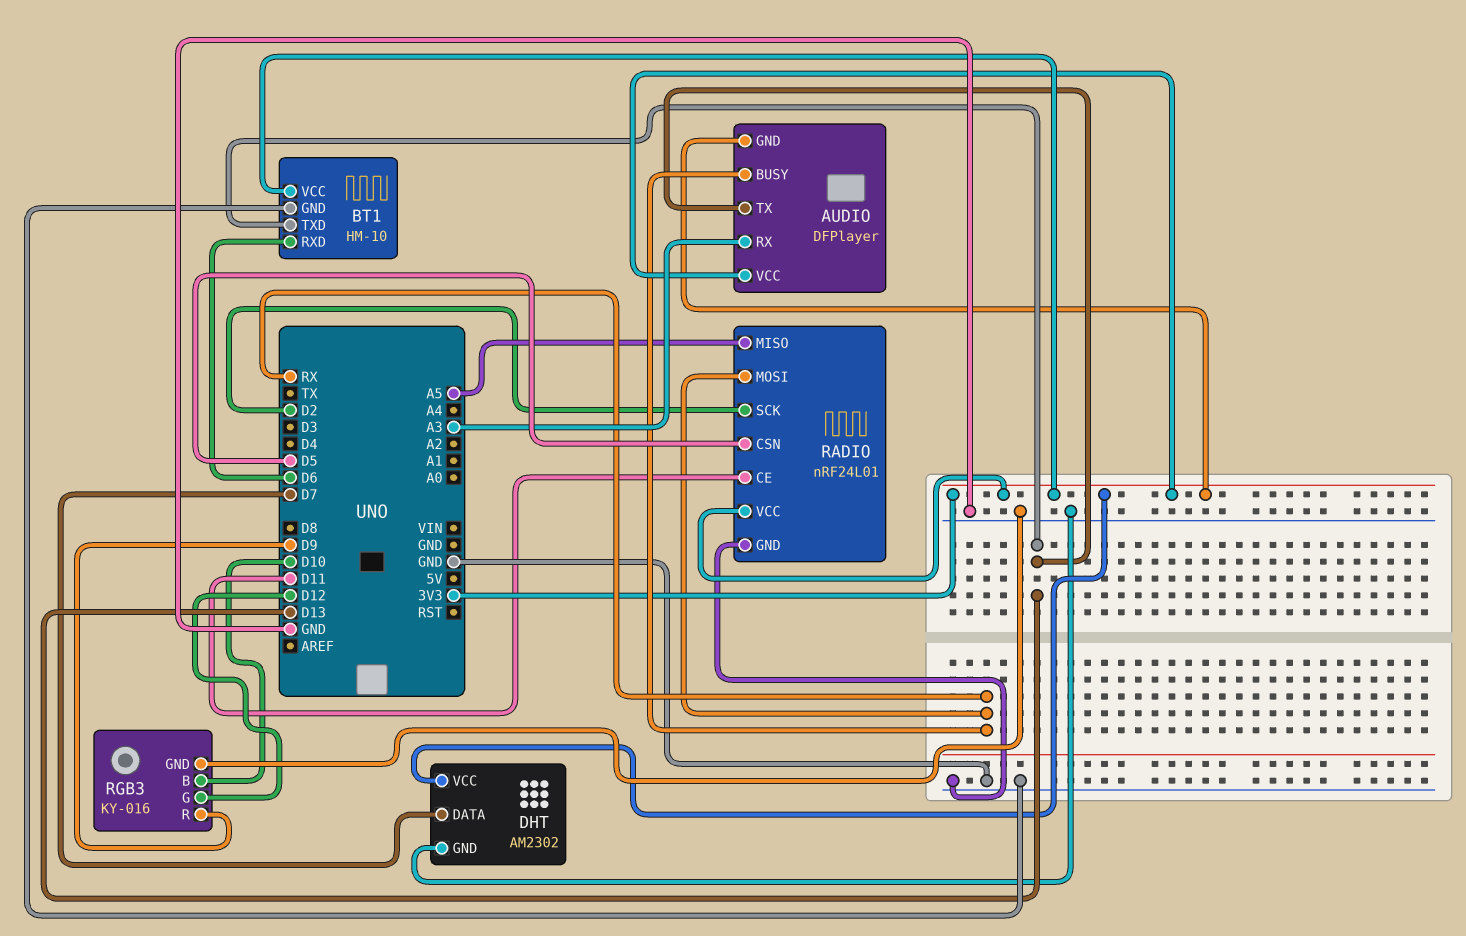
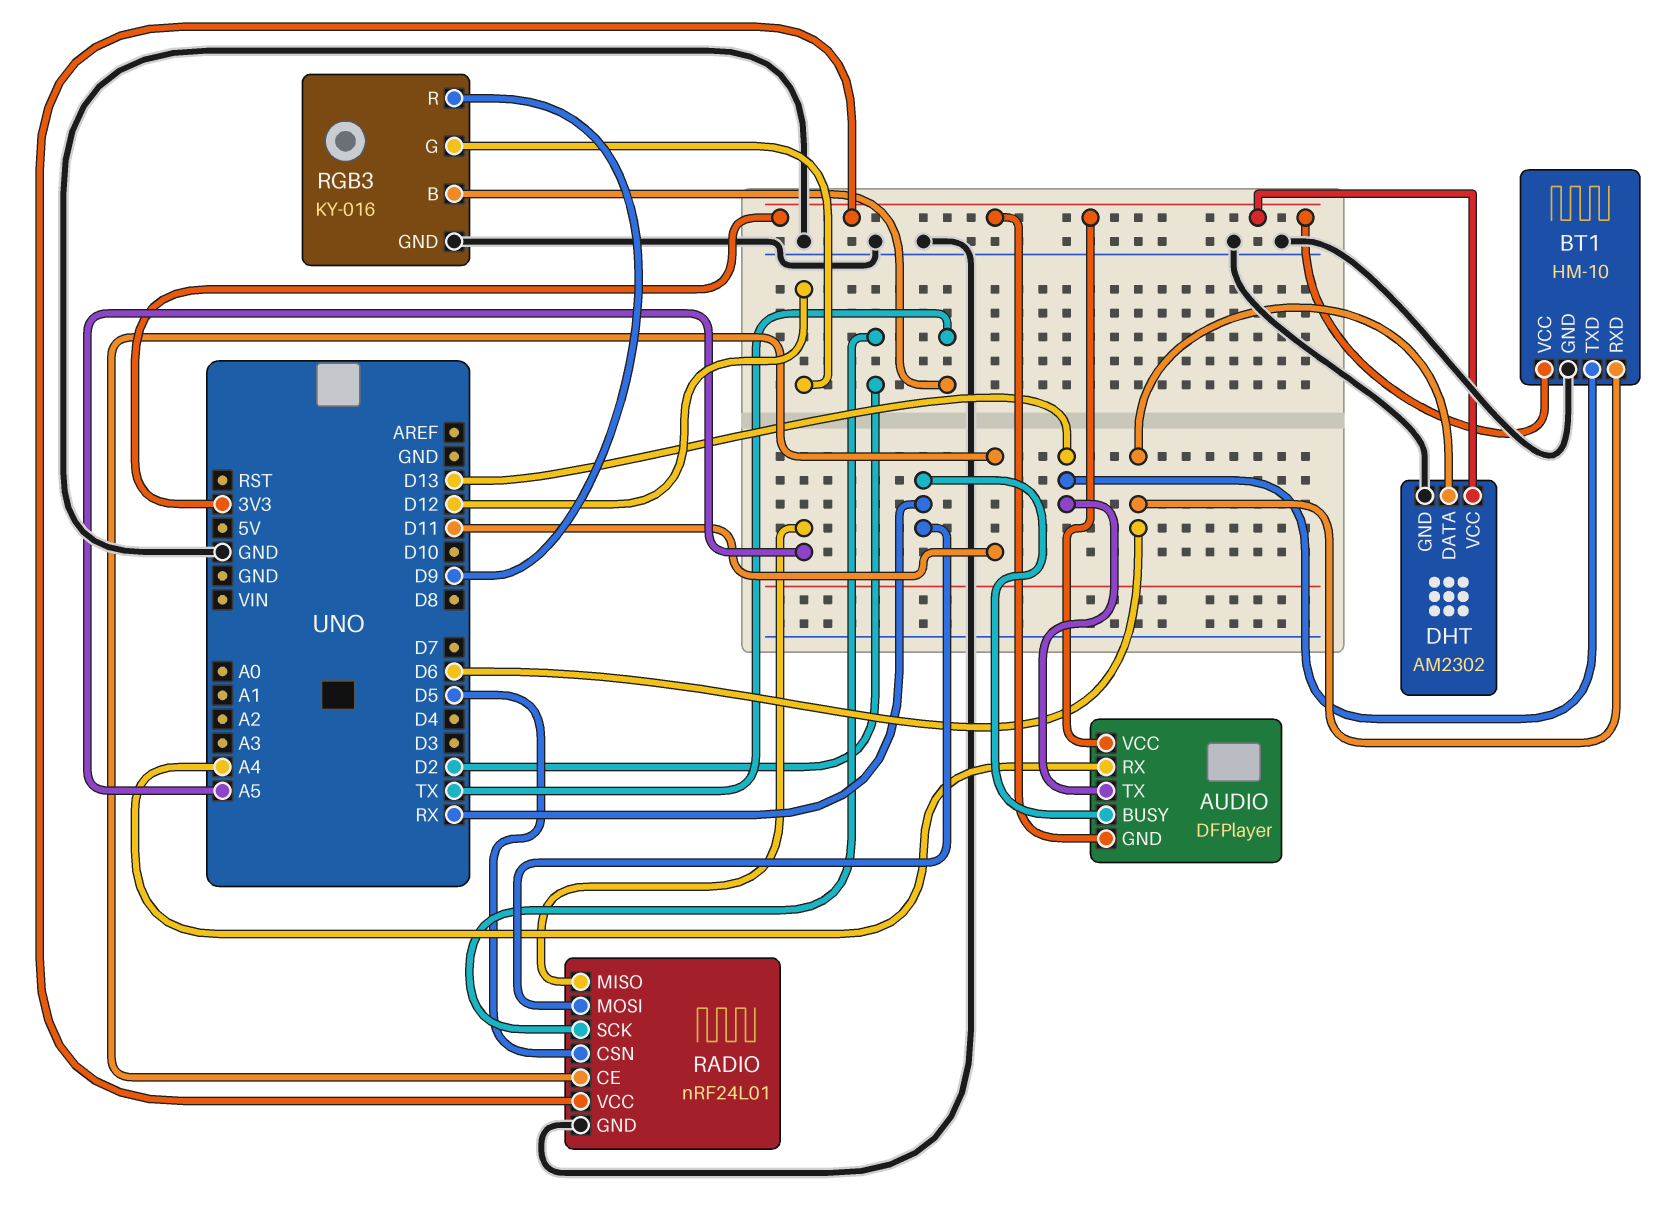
AUDIO pin RX: A3 -> A4
DHT pin DATA: D7 -> D6
RGB3 pin B: D10 -> TX

